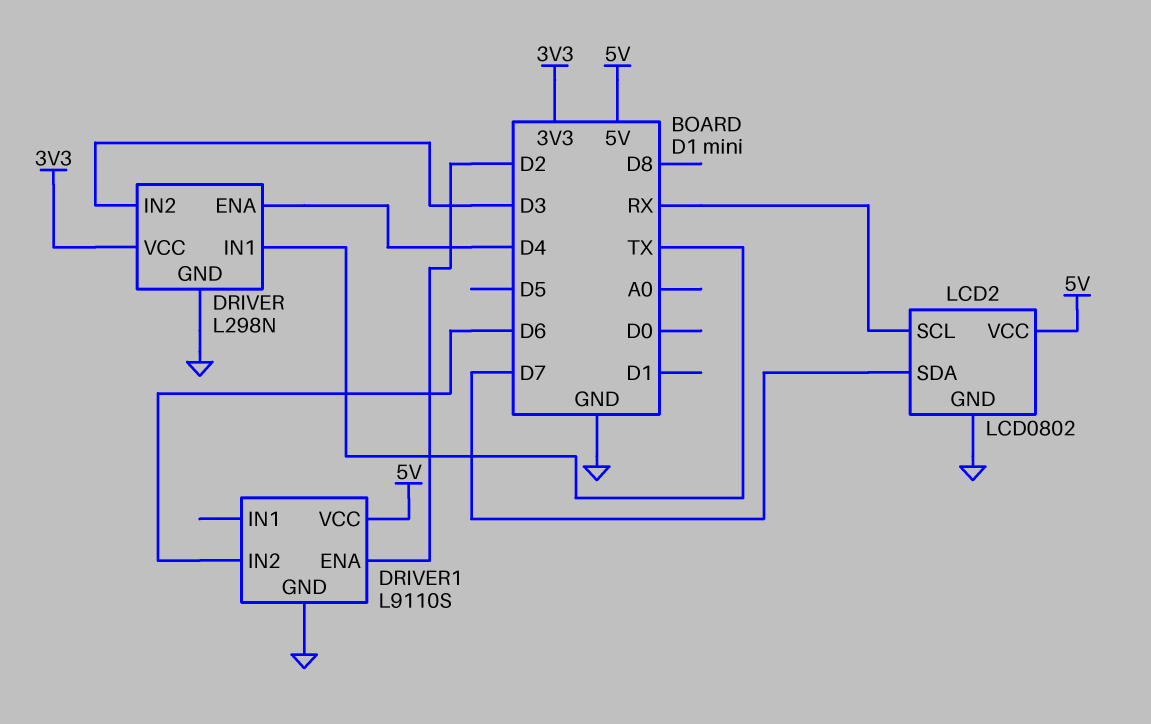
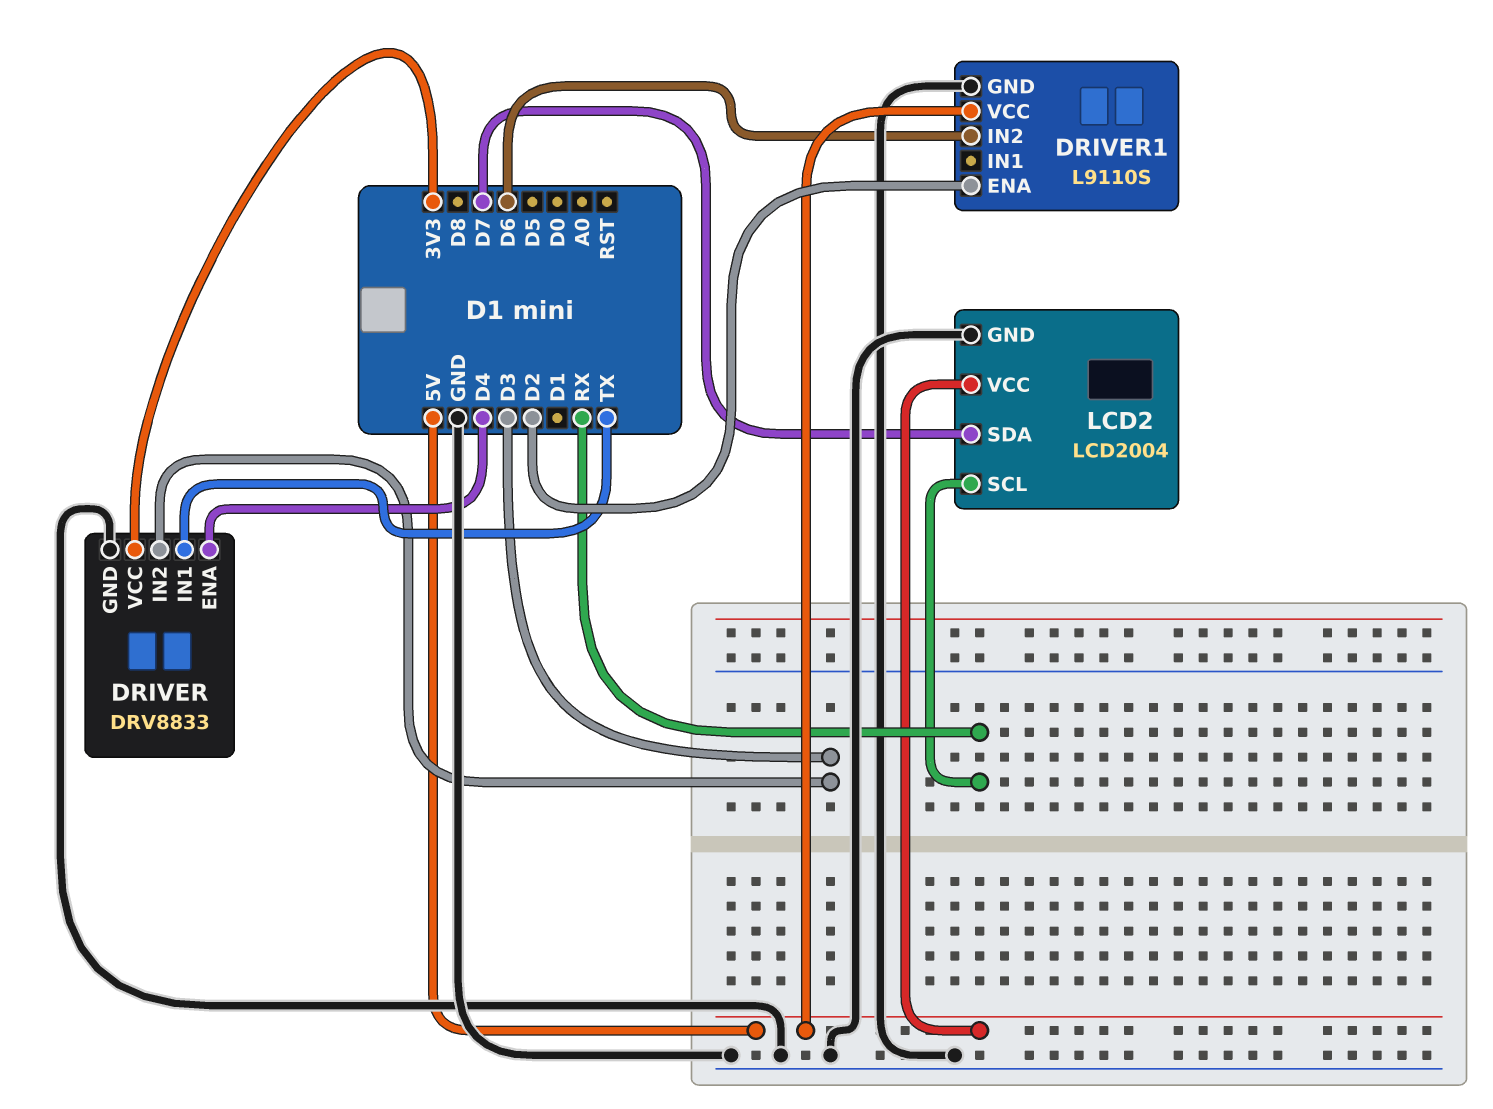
DRIVER: L298N -> DRV8833
LCD2: LCD0802 -> LCD2004

